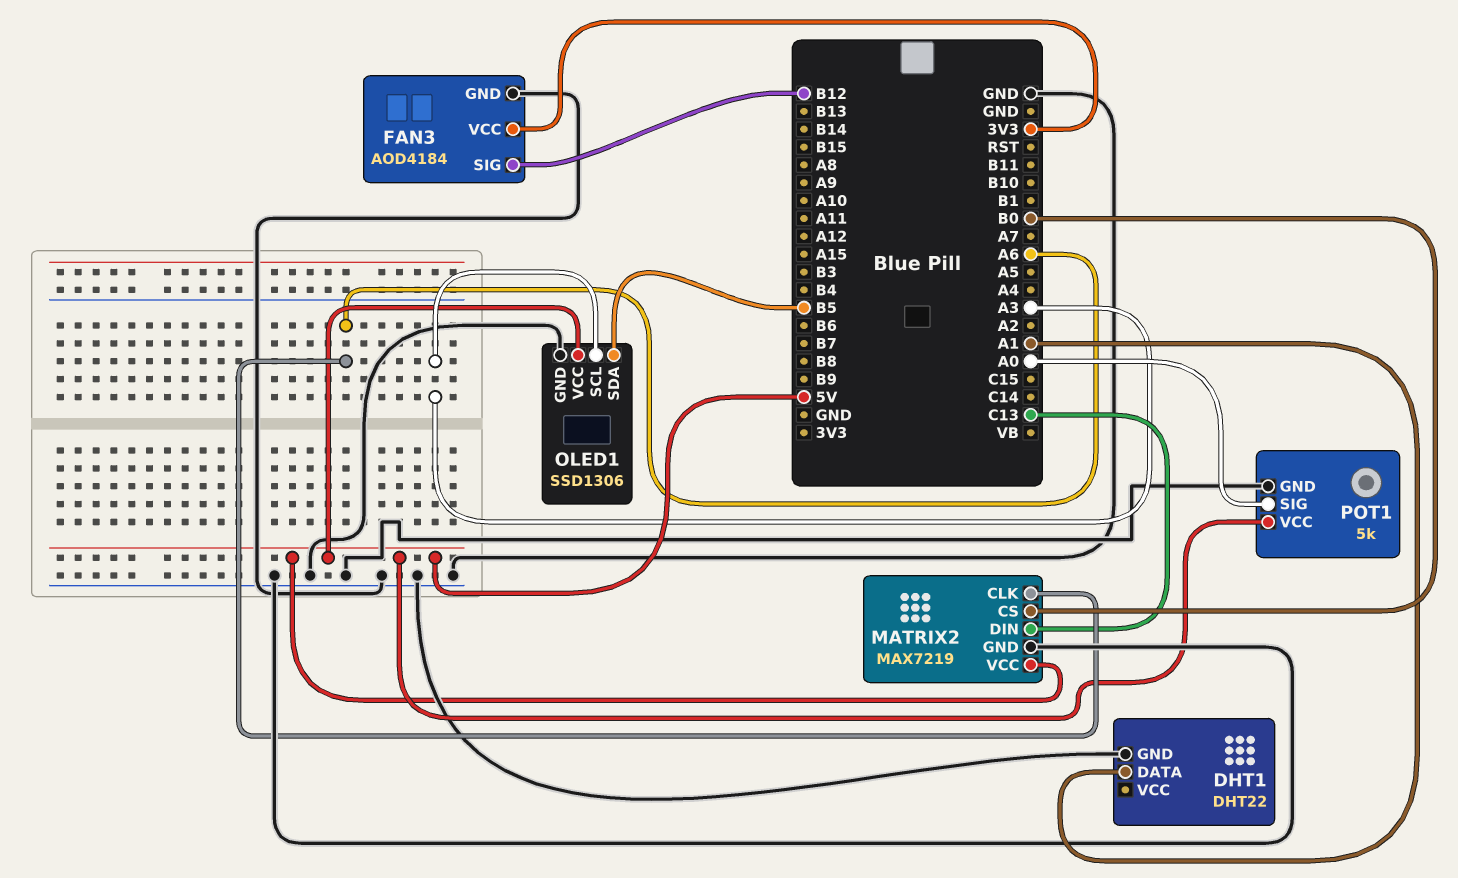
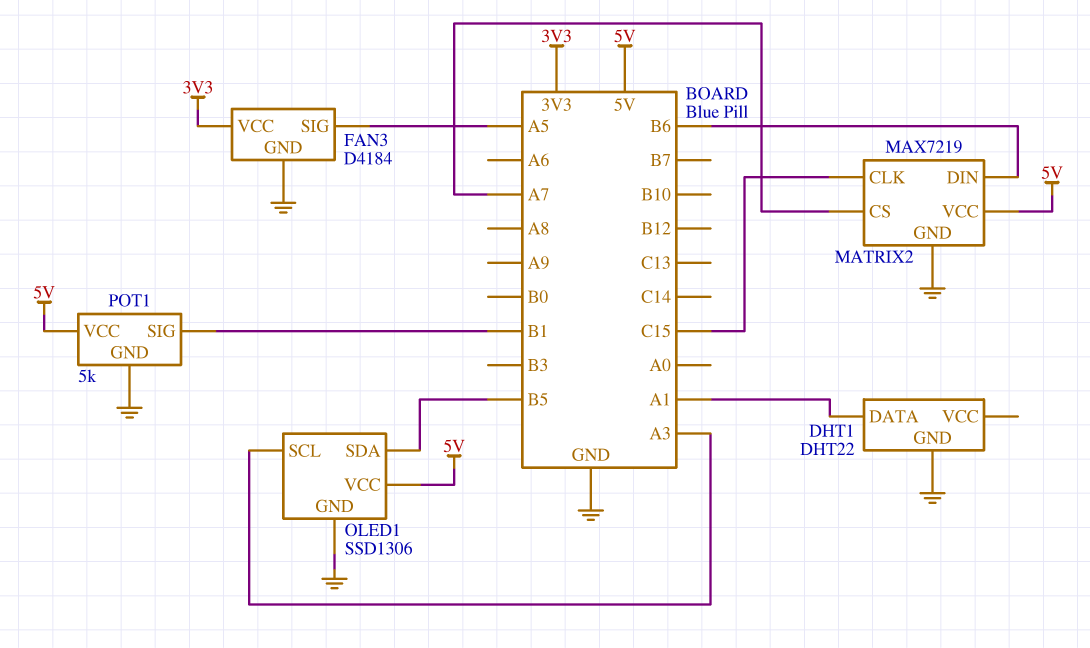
FAN3: AOD4184 -> D4184
FAN3 pin SIG: B12 -> A5
MATRIX2 pin CLK: A6 -> C15
MATRIX2 pin CS: B0 -> A7
MATRIX2 pin DIN: C13 -> B6
POT1 pin SIG: A0 -> B1

